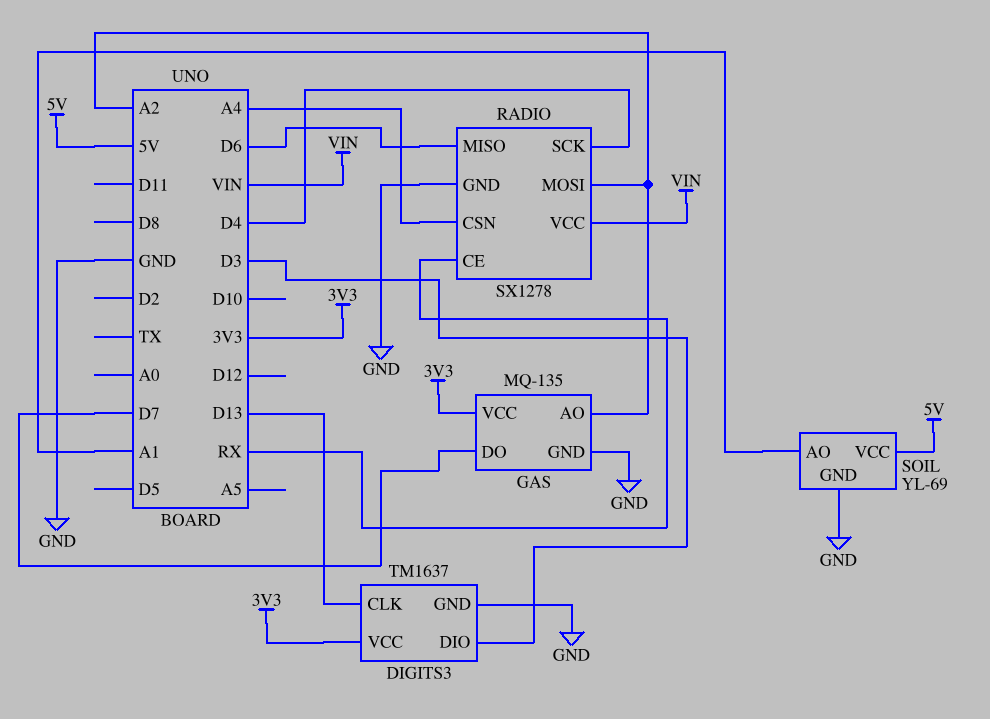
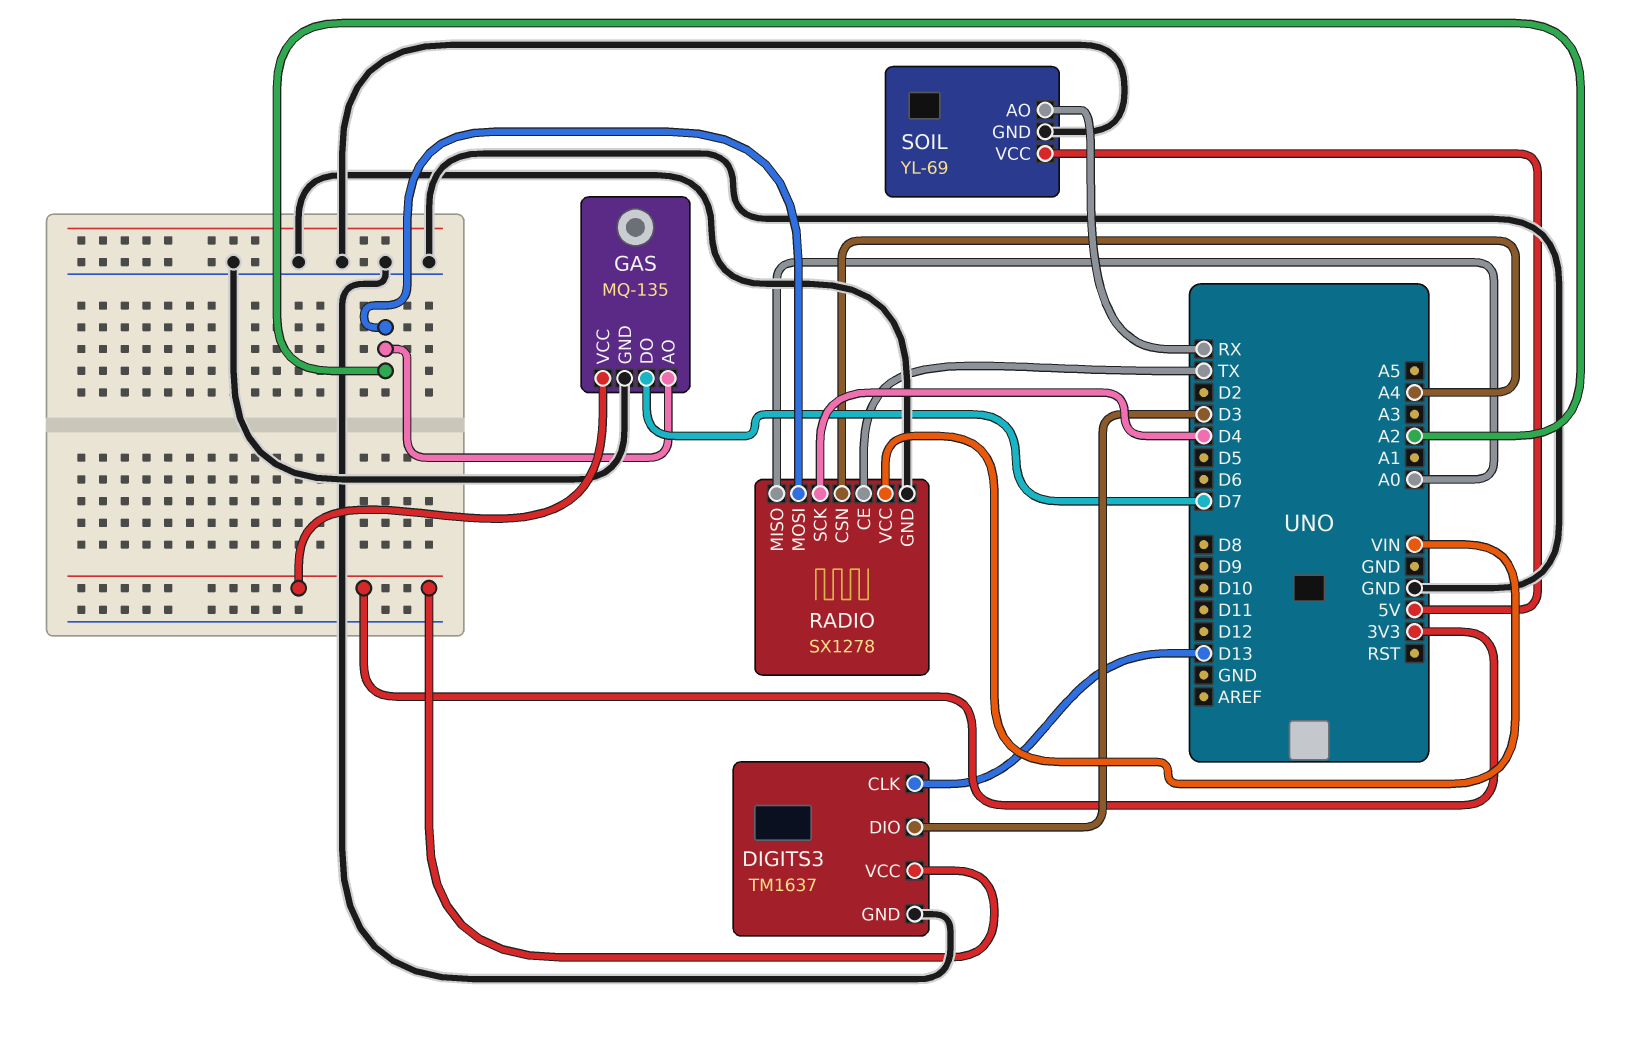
RADIO pin CE: RX -> TX
RADIO pin MISO: D6 -> A0
SOIL pin AO: A1 -> RX

